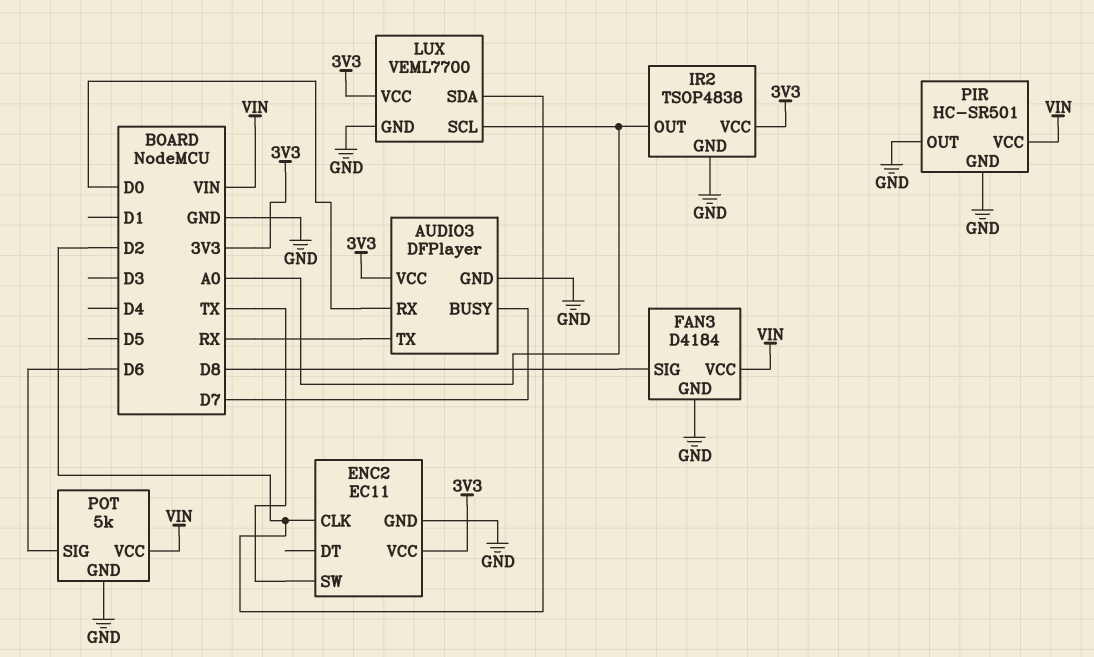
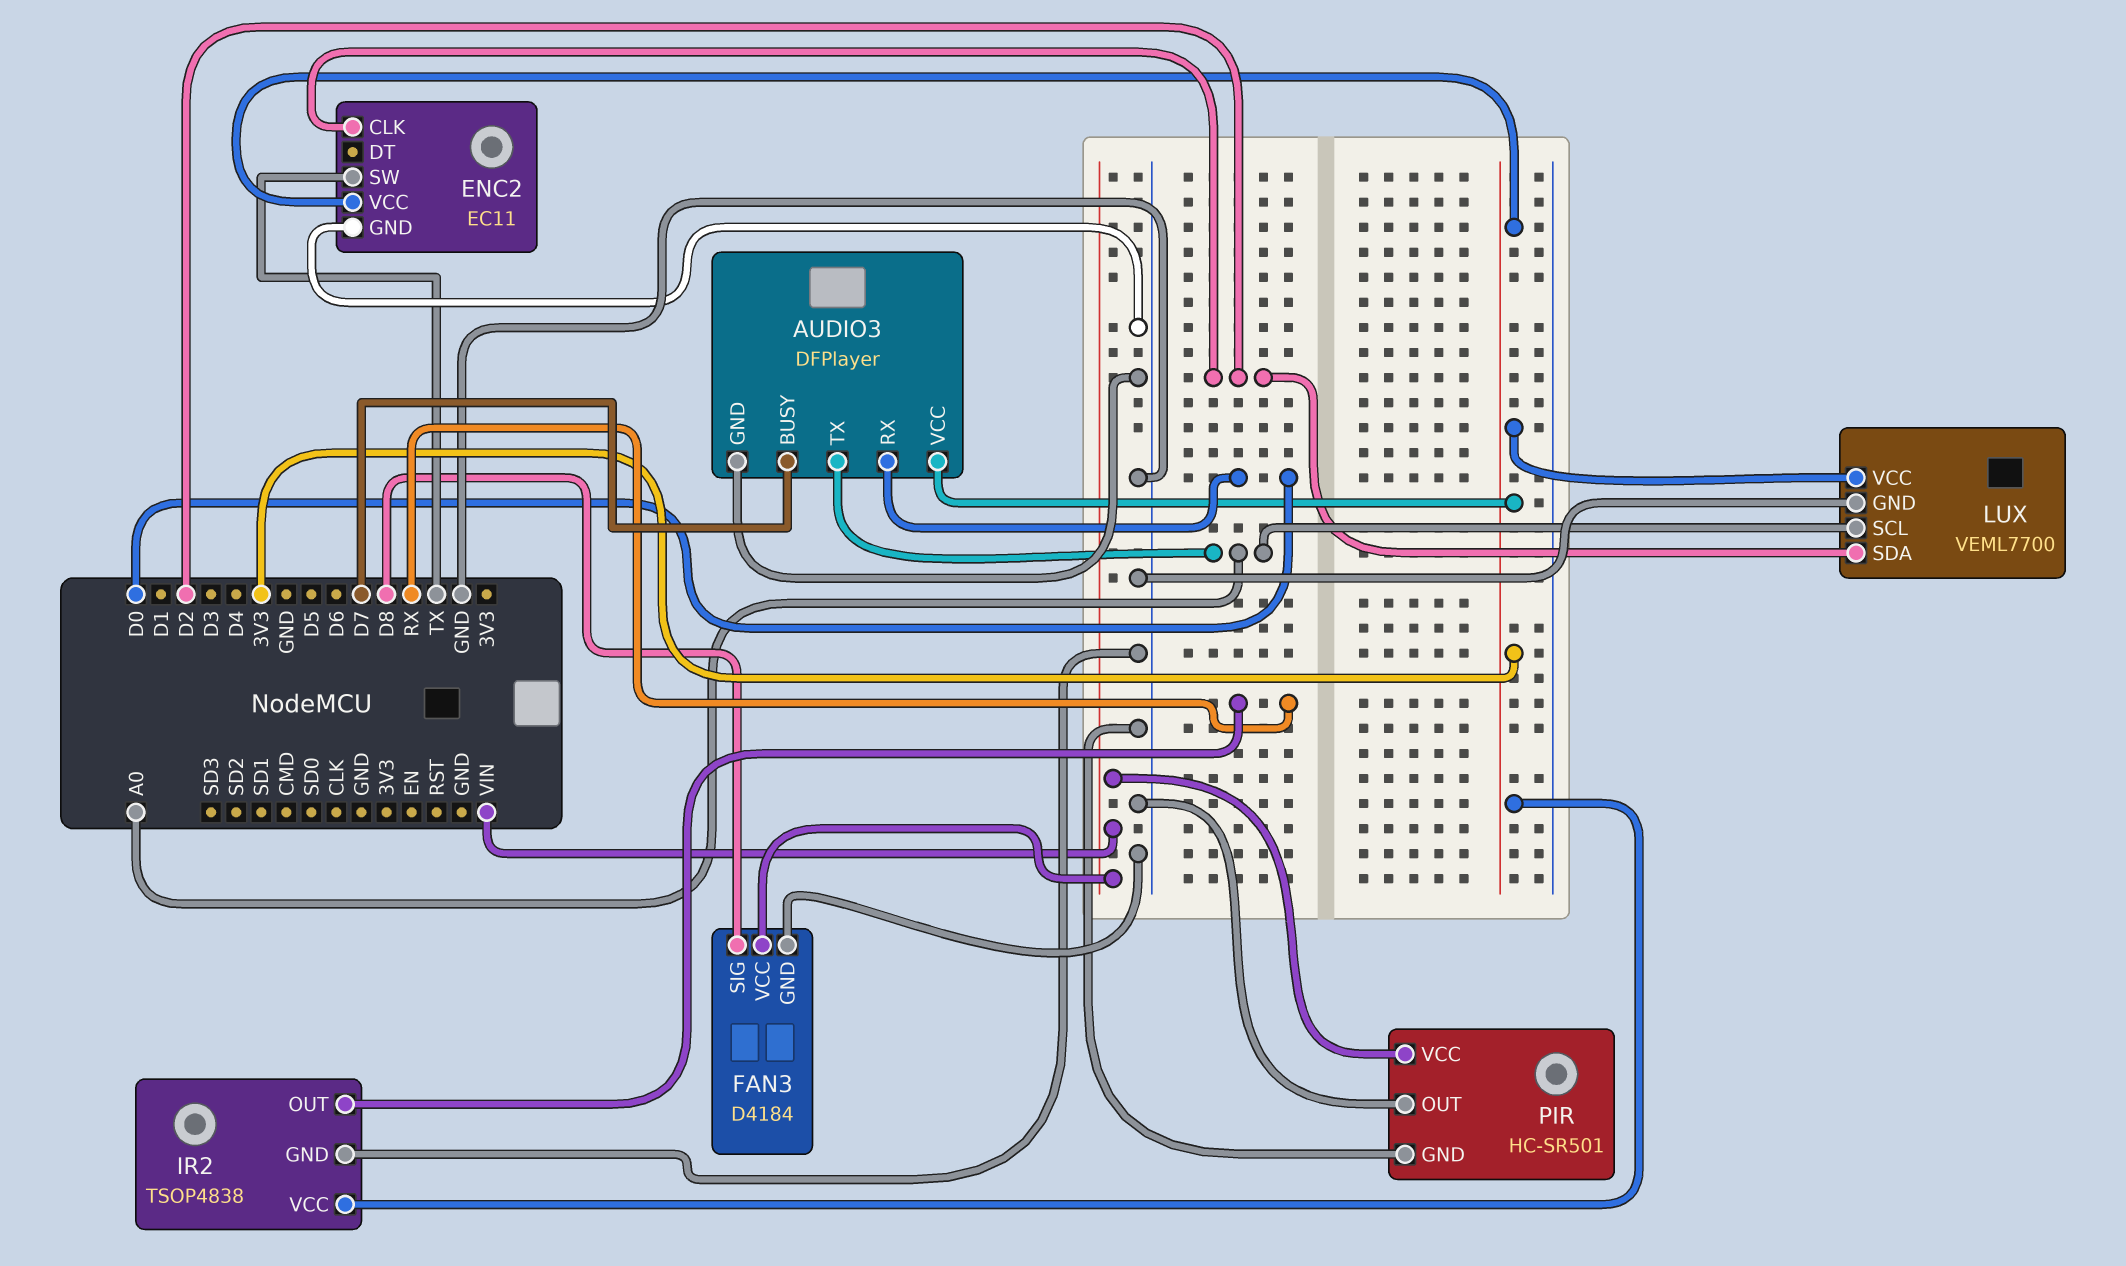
AUDIO3 pin TX: RX -> A0
IR2 pin OUT: A0 -> RX
POT: 5k -> none
POT pin GND: GND -> none
POT pin SIG: D6 -> none
POT pin VCC: VIN -> none

